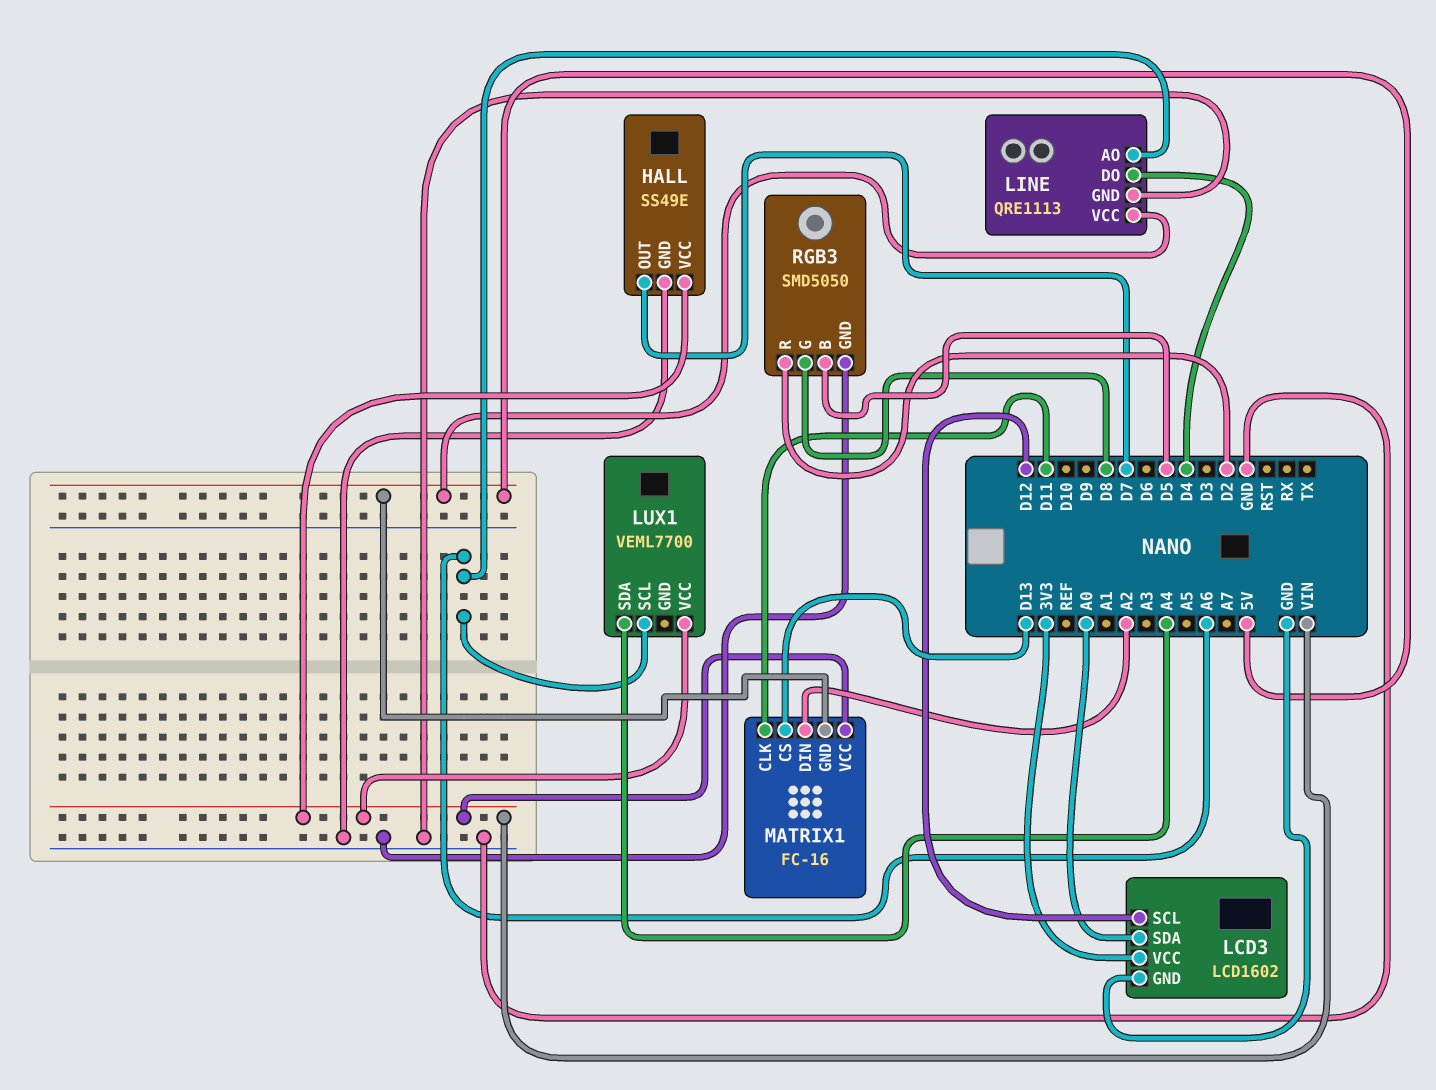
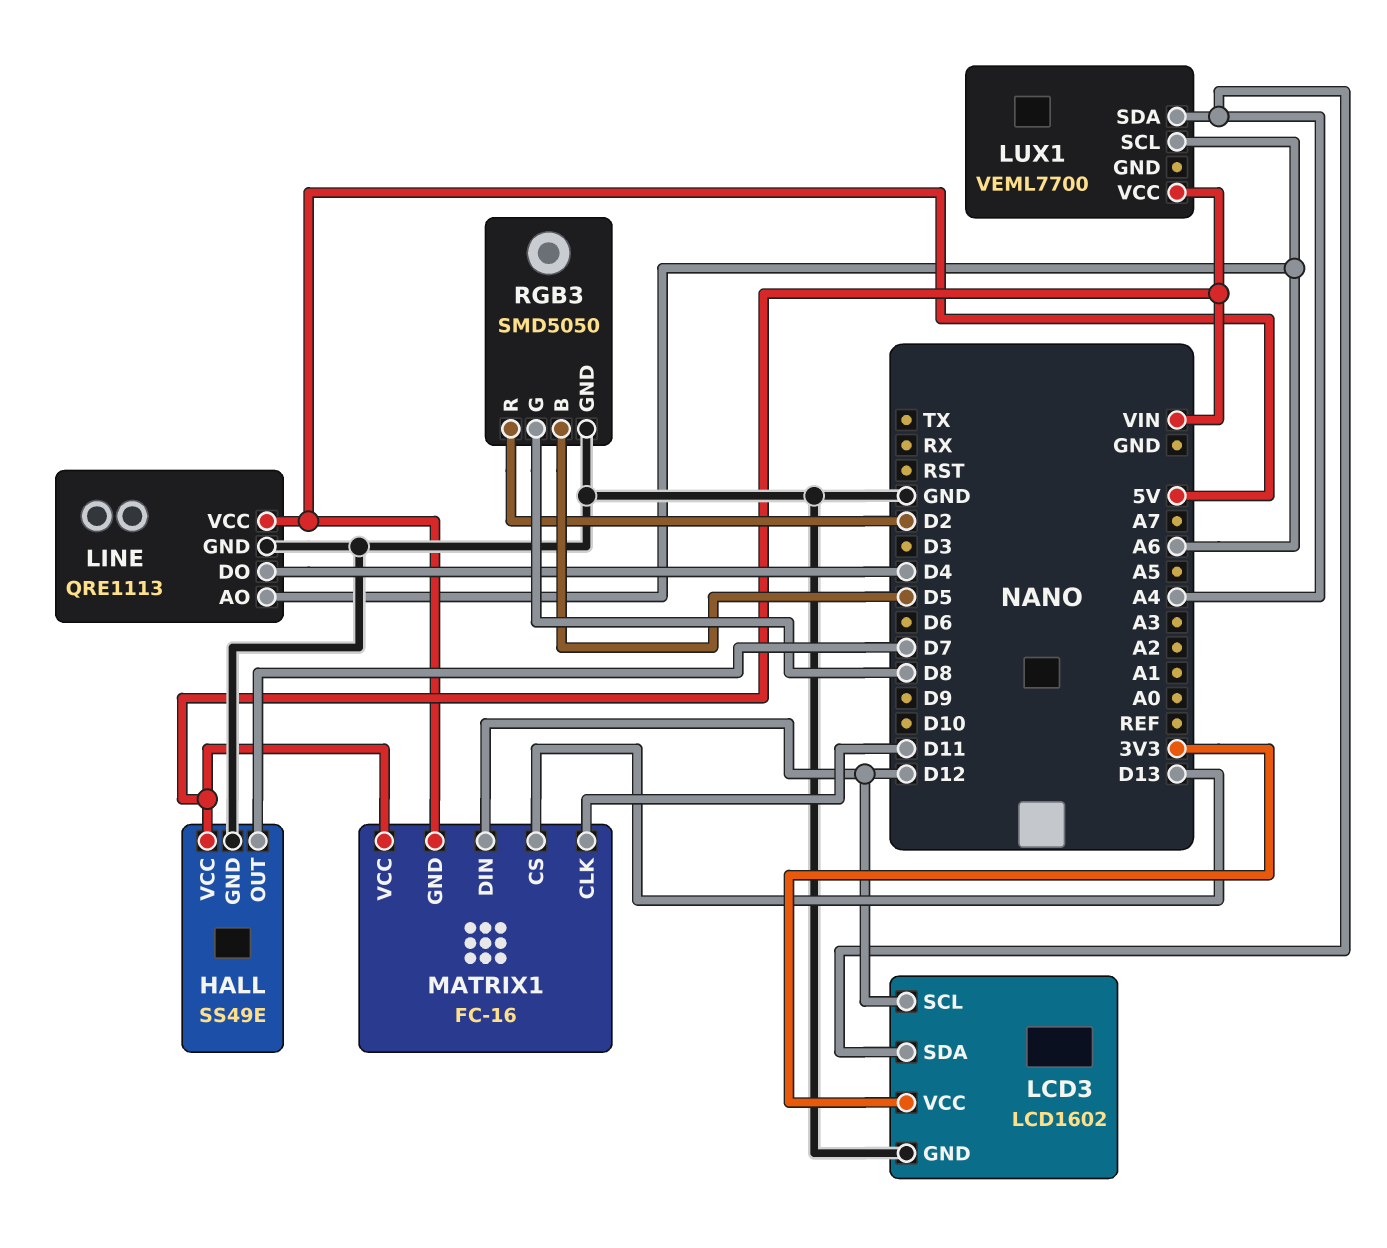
LCD3 pin SDA: A0 -> A4
MATRIX1 pin DIN: A2 -> D12

